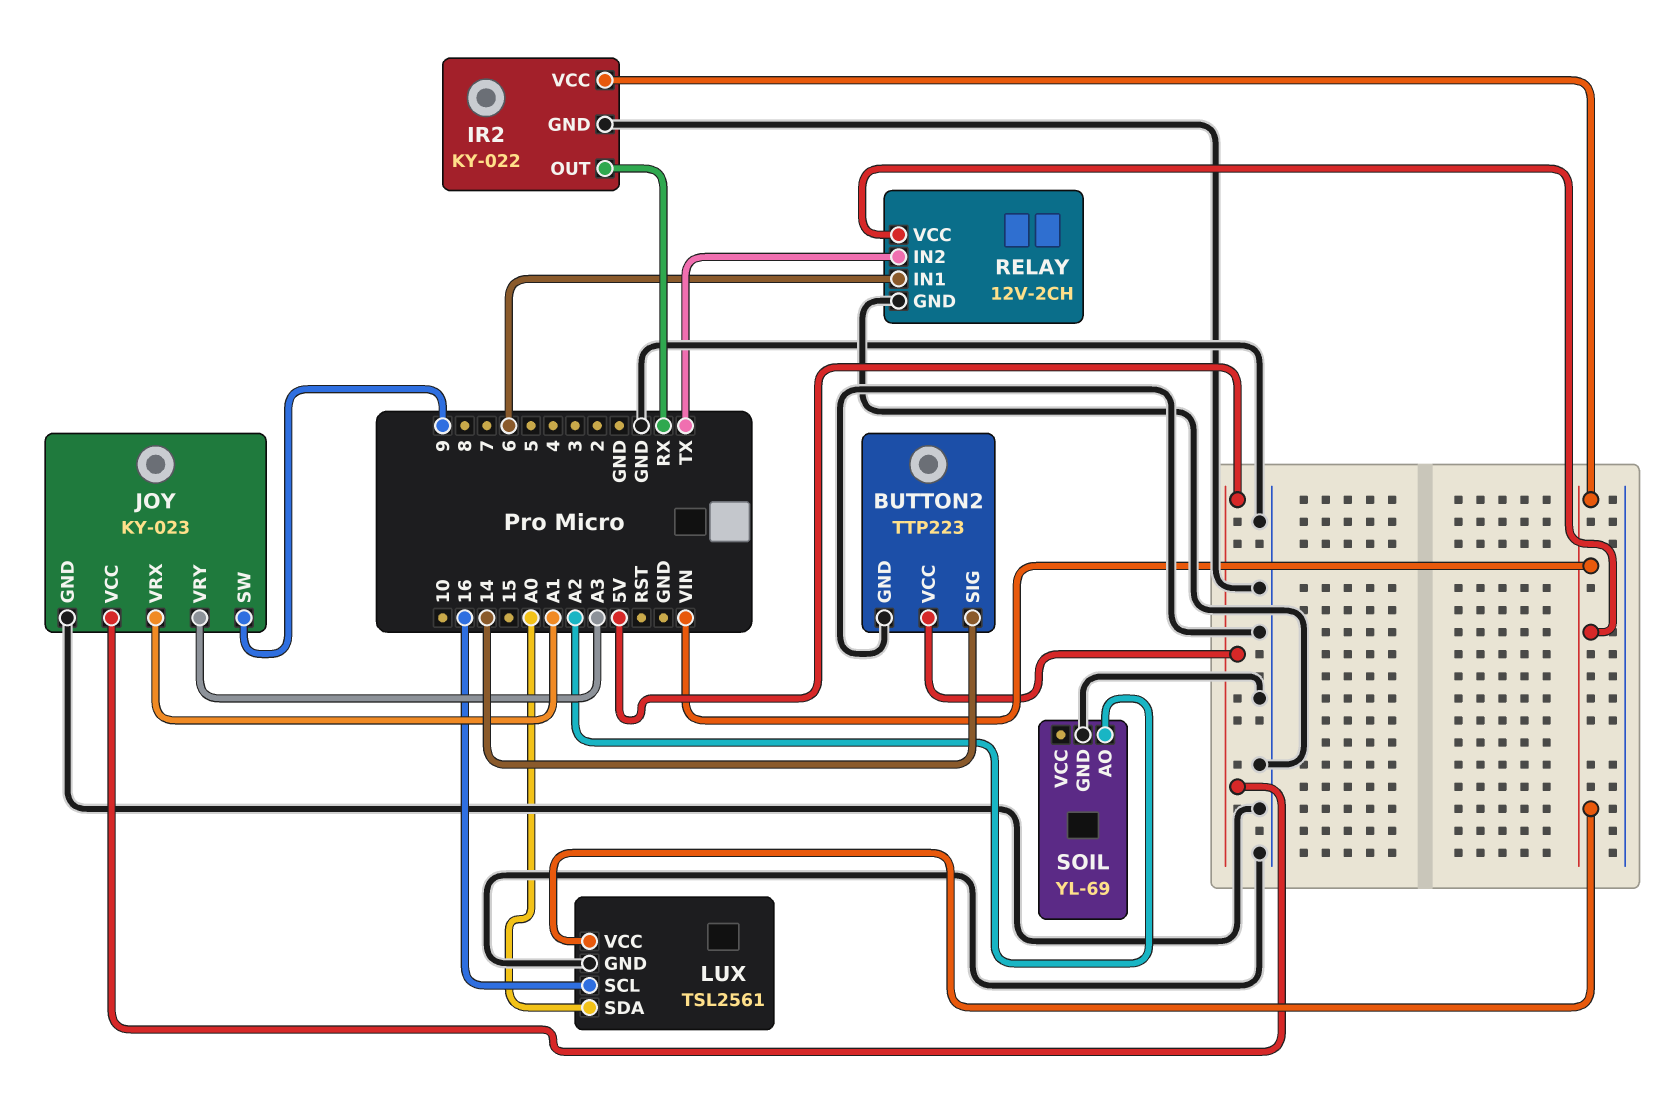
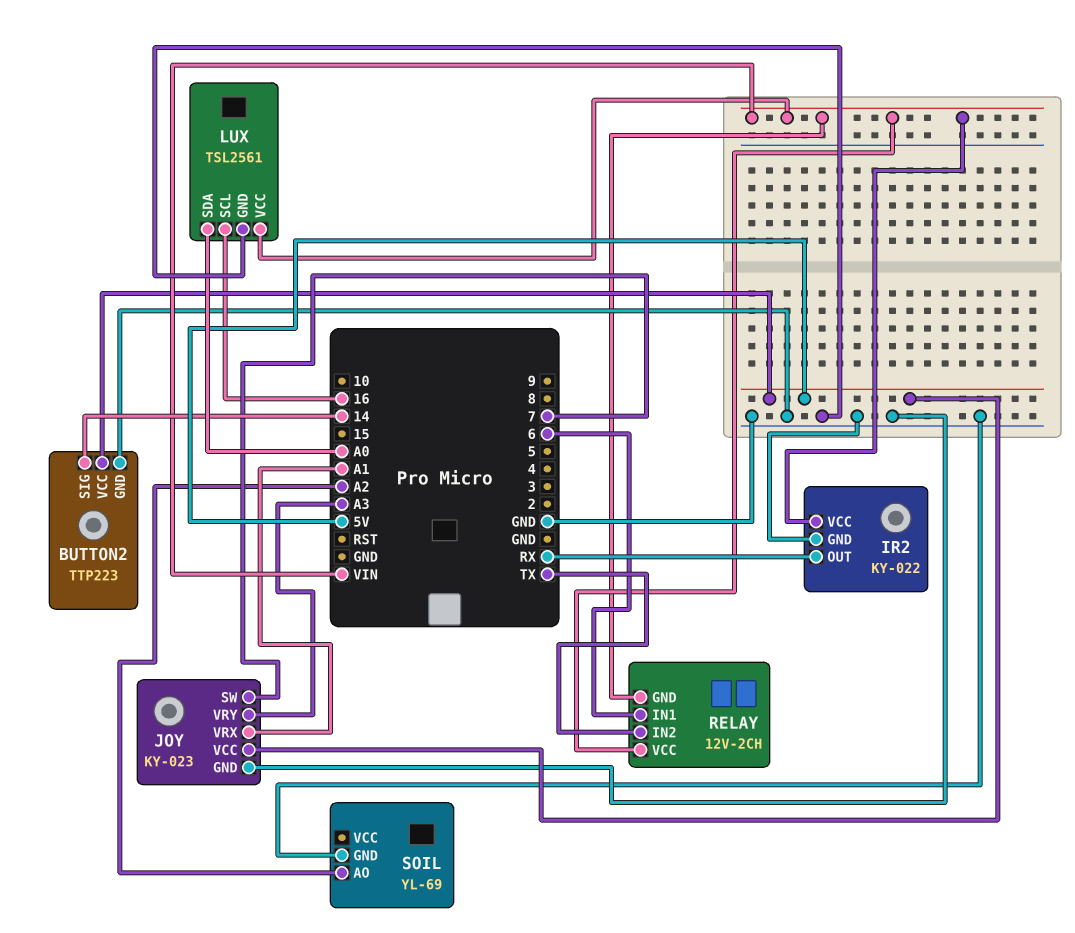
JOY pin SW: 9 -> 7
RELAY pin GND: GND -> VIN

